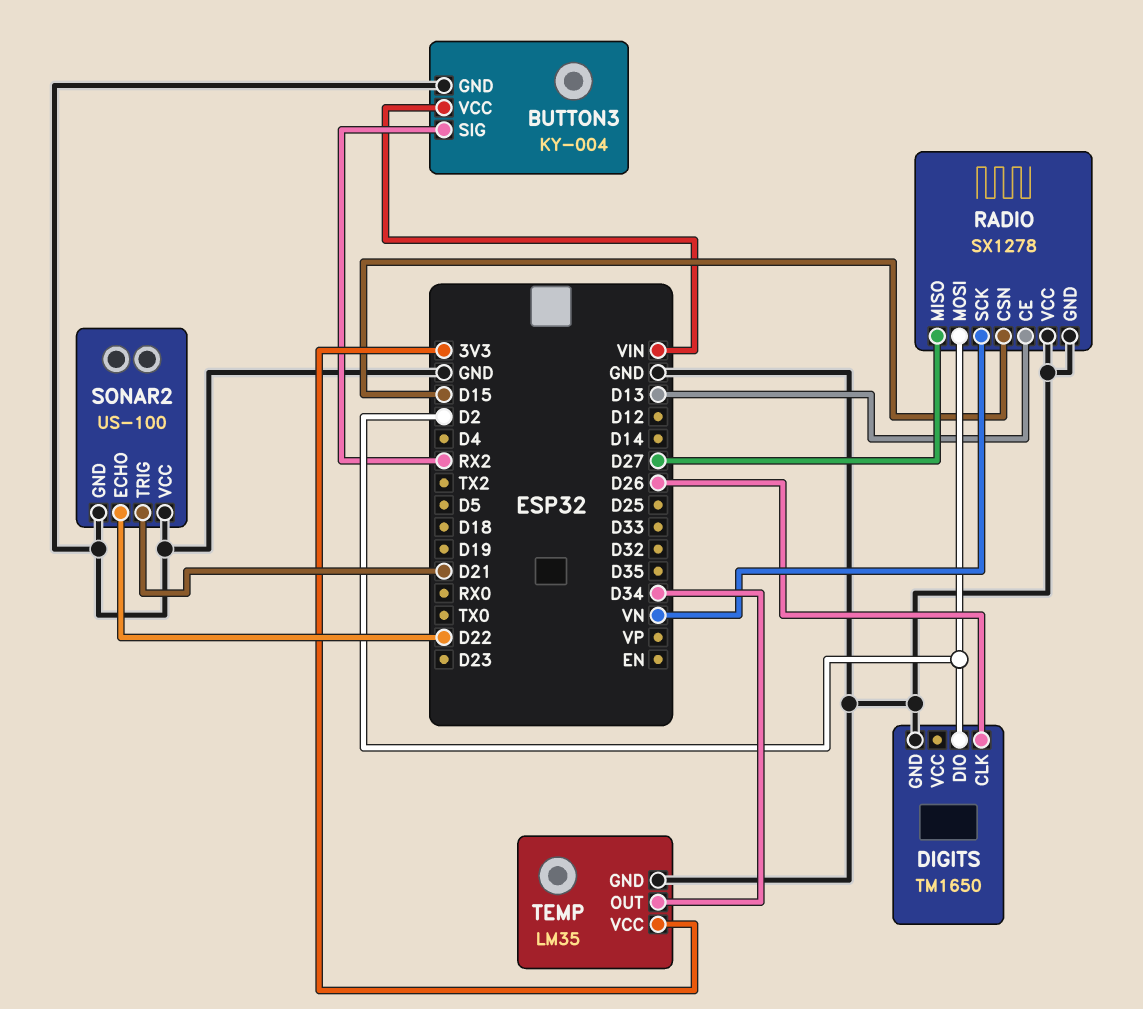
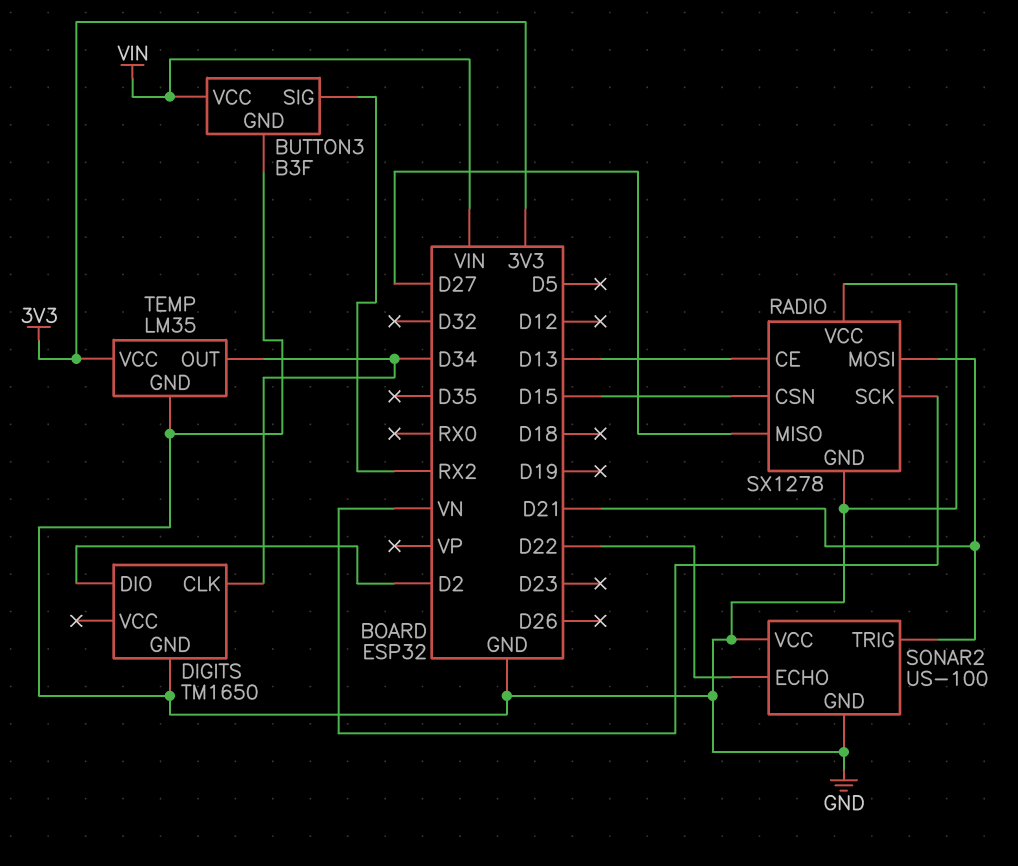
BUTTON3: KY-004 -> B3F
DIGITS pin CLK: D26 -> D34
RADIO pin MOSI: D2 -> D21

